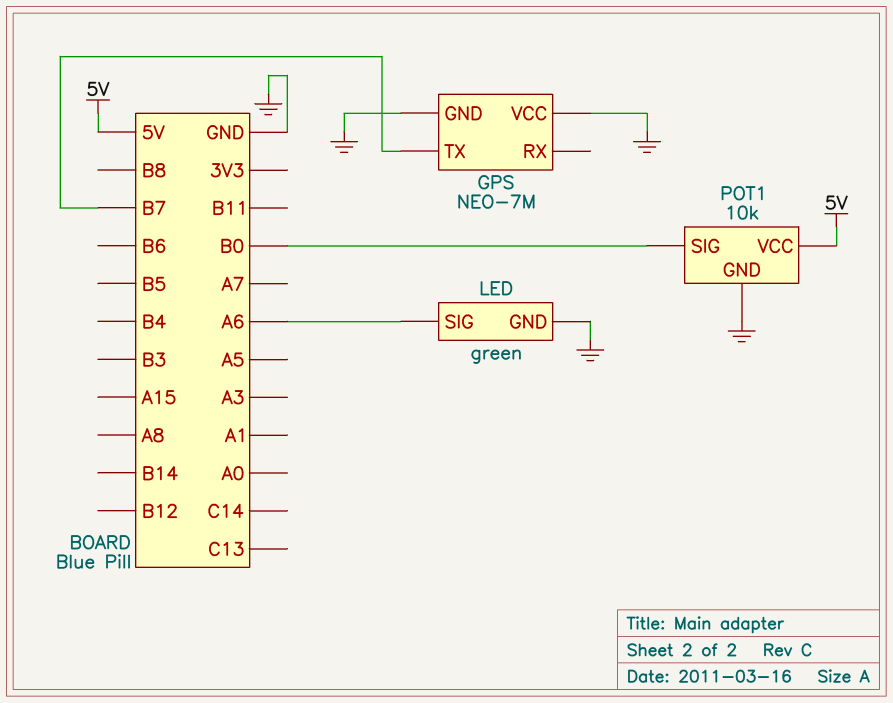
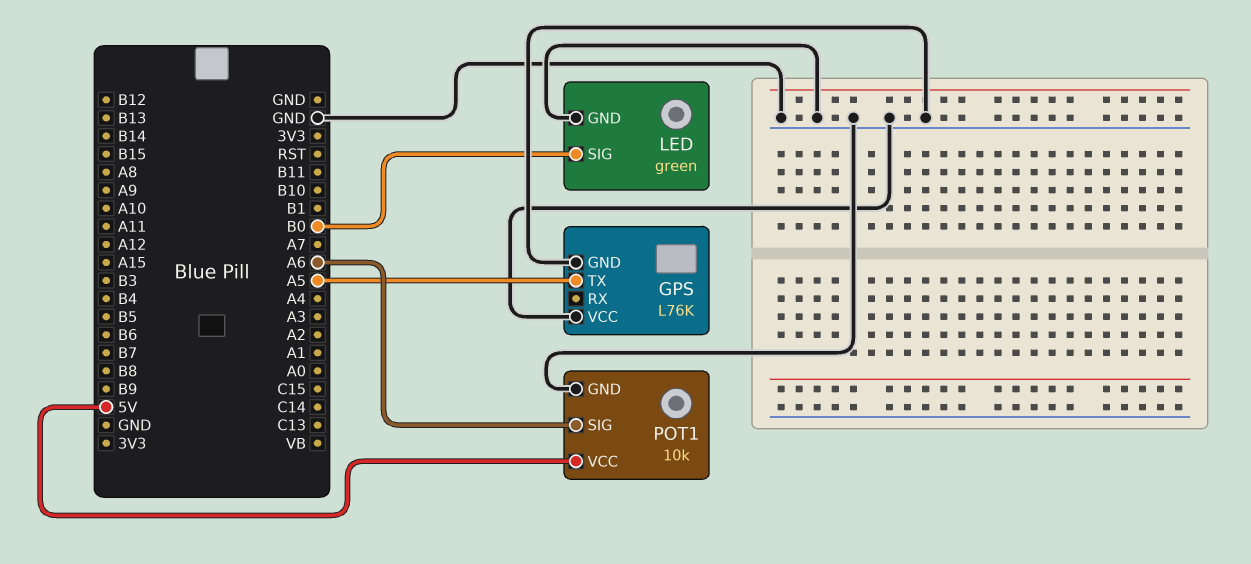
GPS: NEO-7M -> L76K
GPS pin TX: B7 -> A5
LED pin SIG: A6 -> B0
POT1 pin SIG: B0 -> A6

